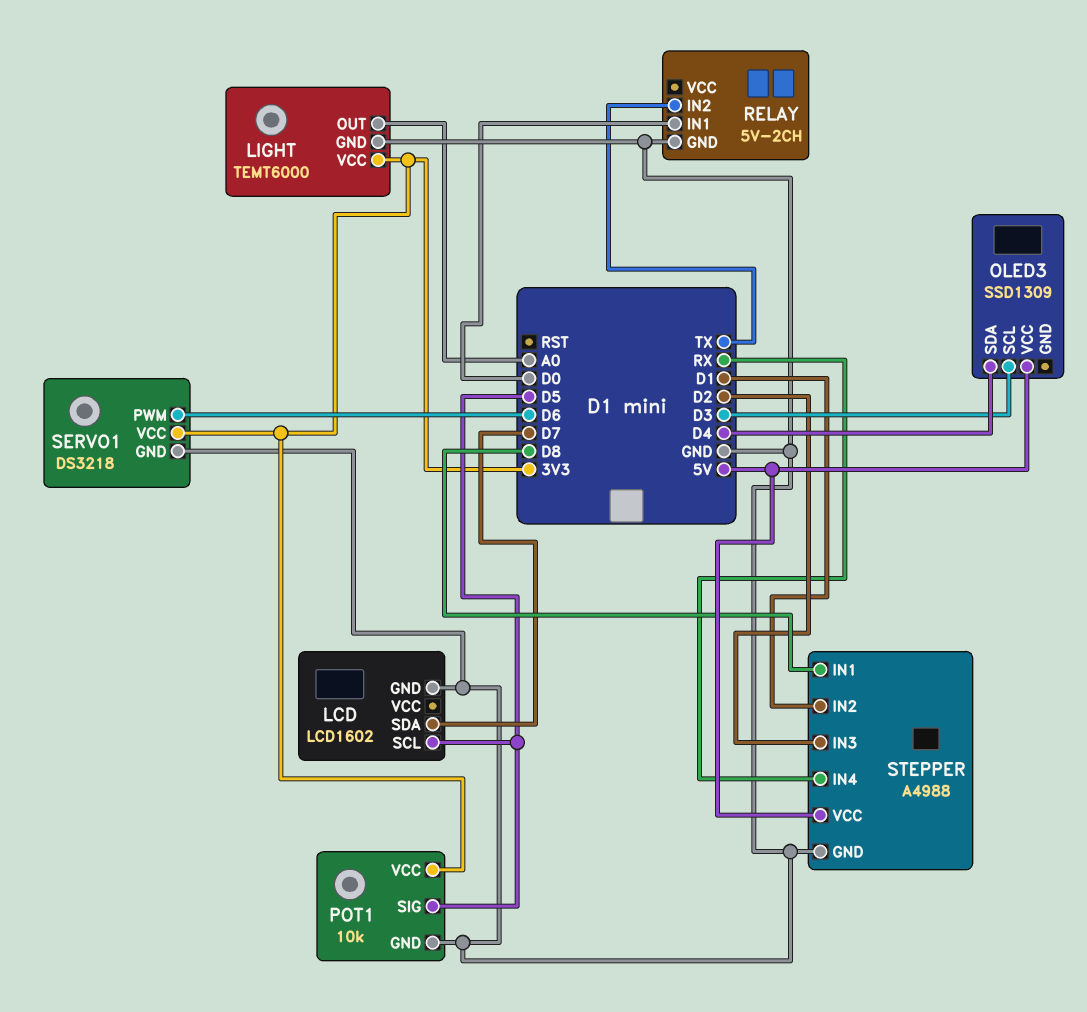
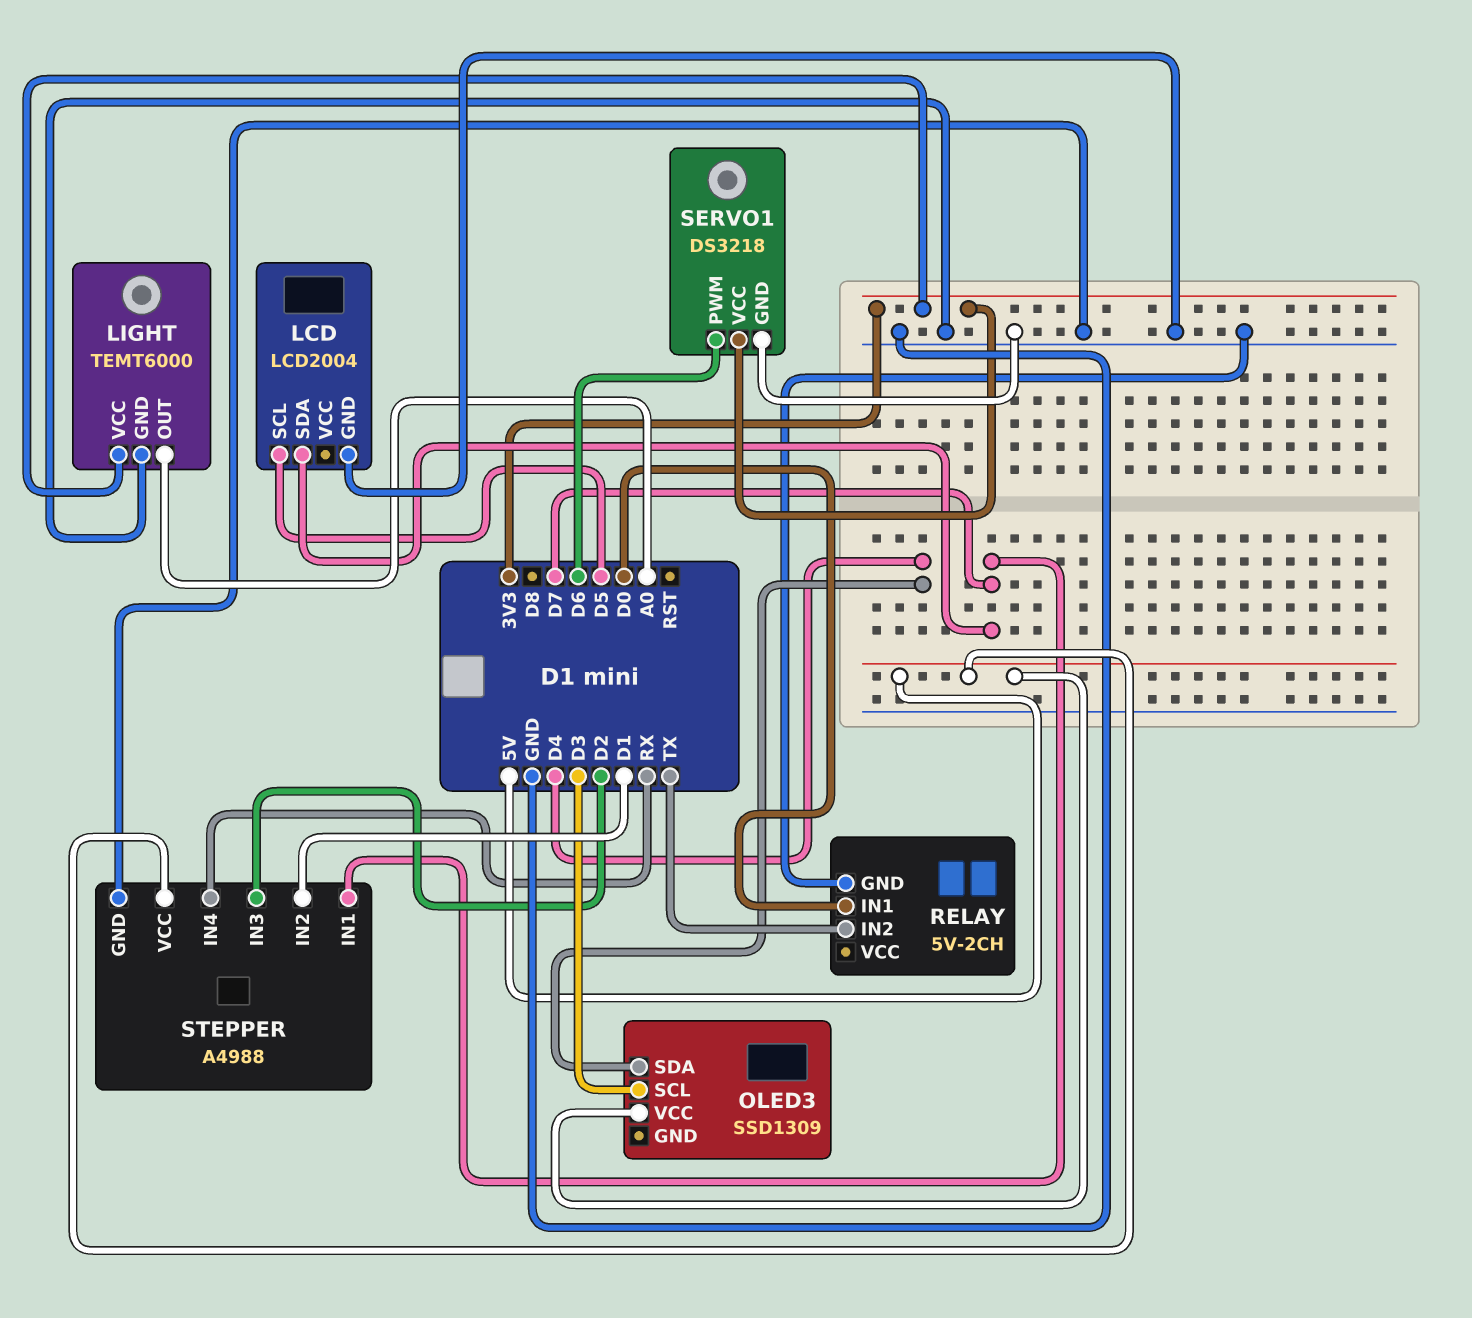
LCD: LCD1602 -> LCD2004
POT1: 10k -> none
POT1 pin GND: GND -> none
POT1 pin SIG: D5 -> none
POT1 pin VCC: 3V3 -> none
STEPPER pin IN1: D8 -> D7

